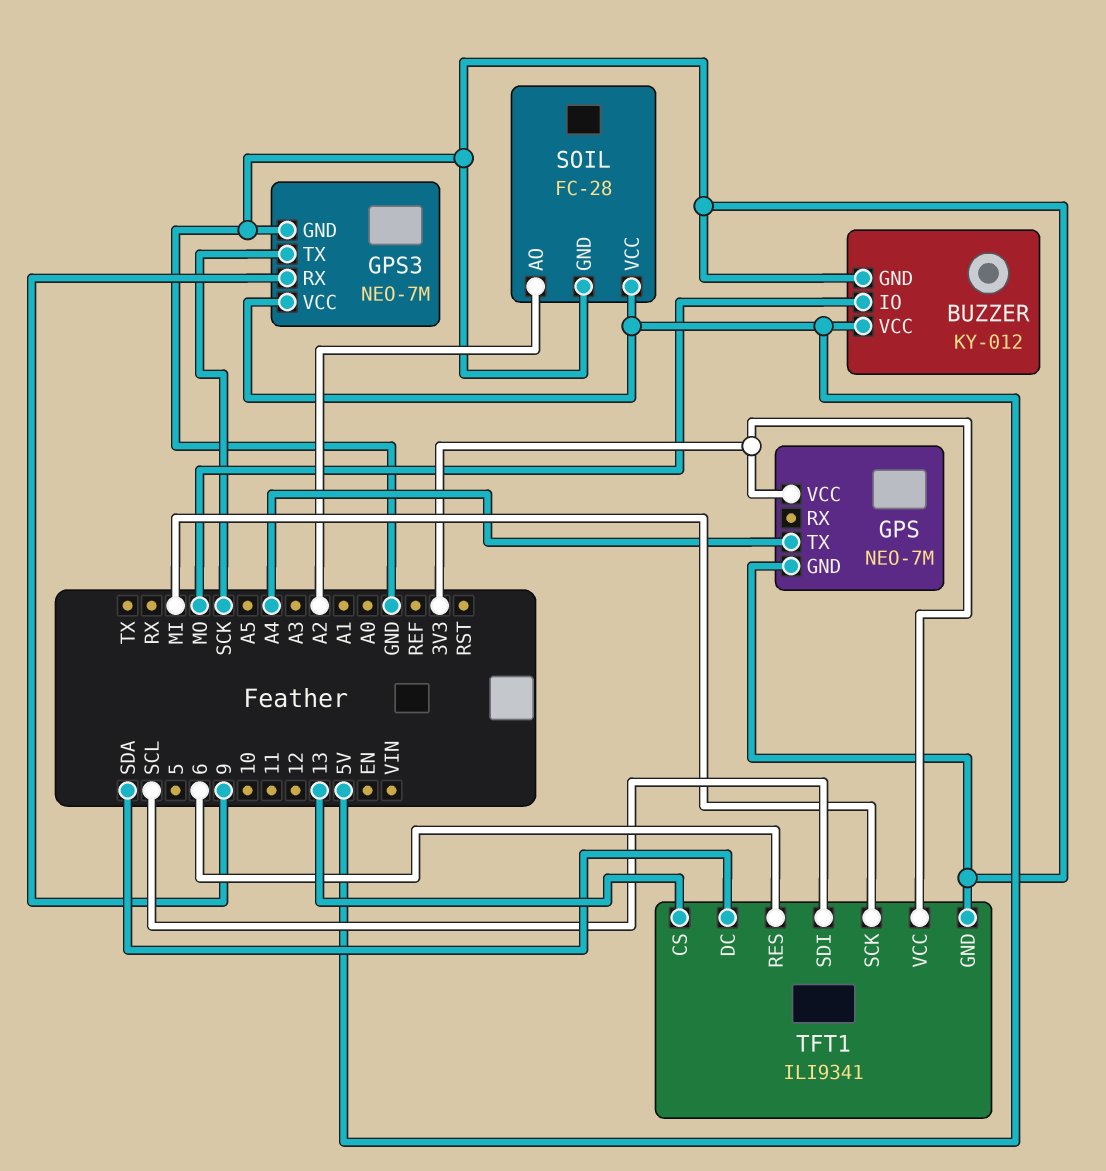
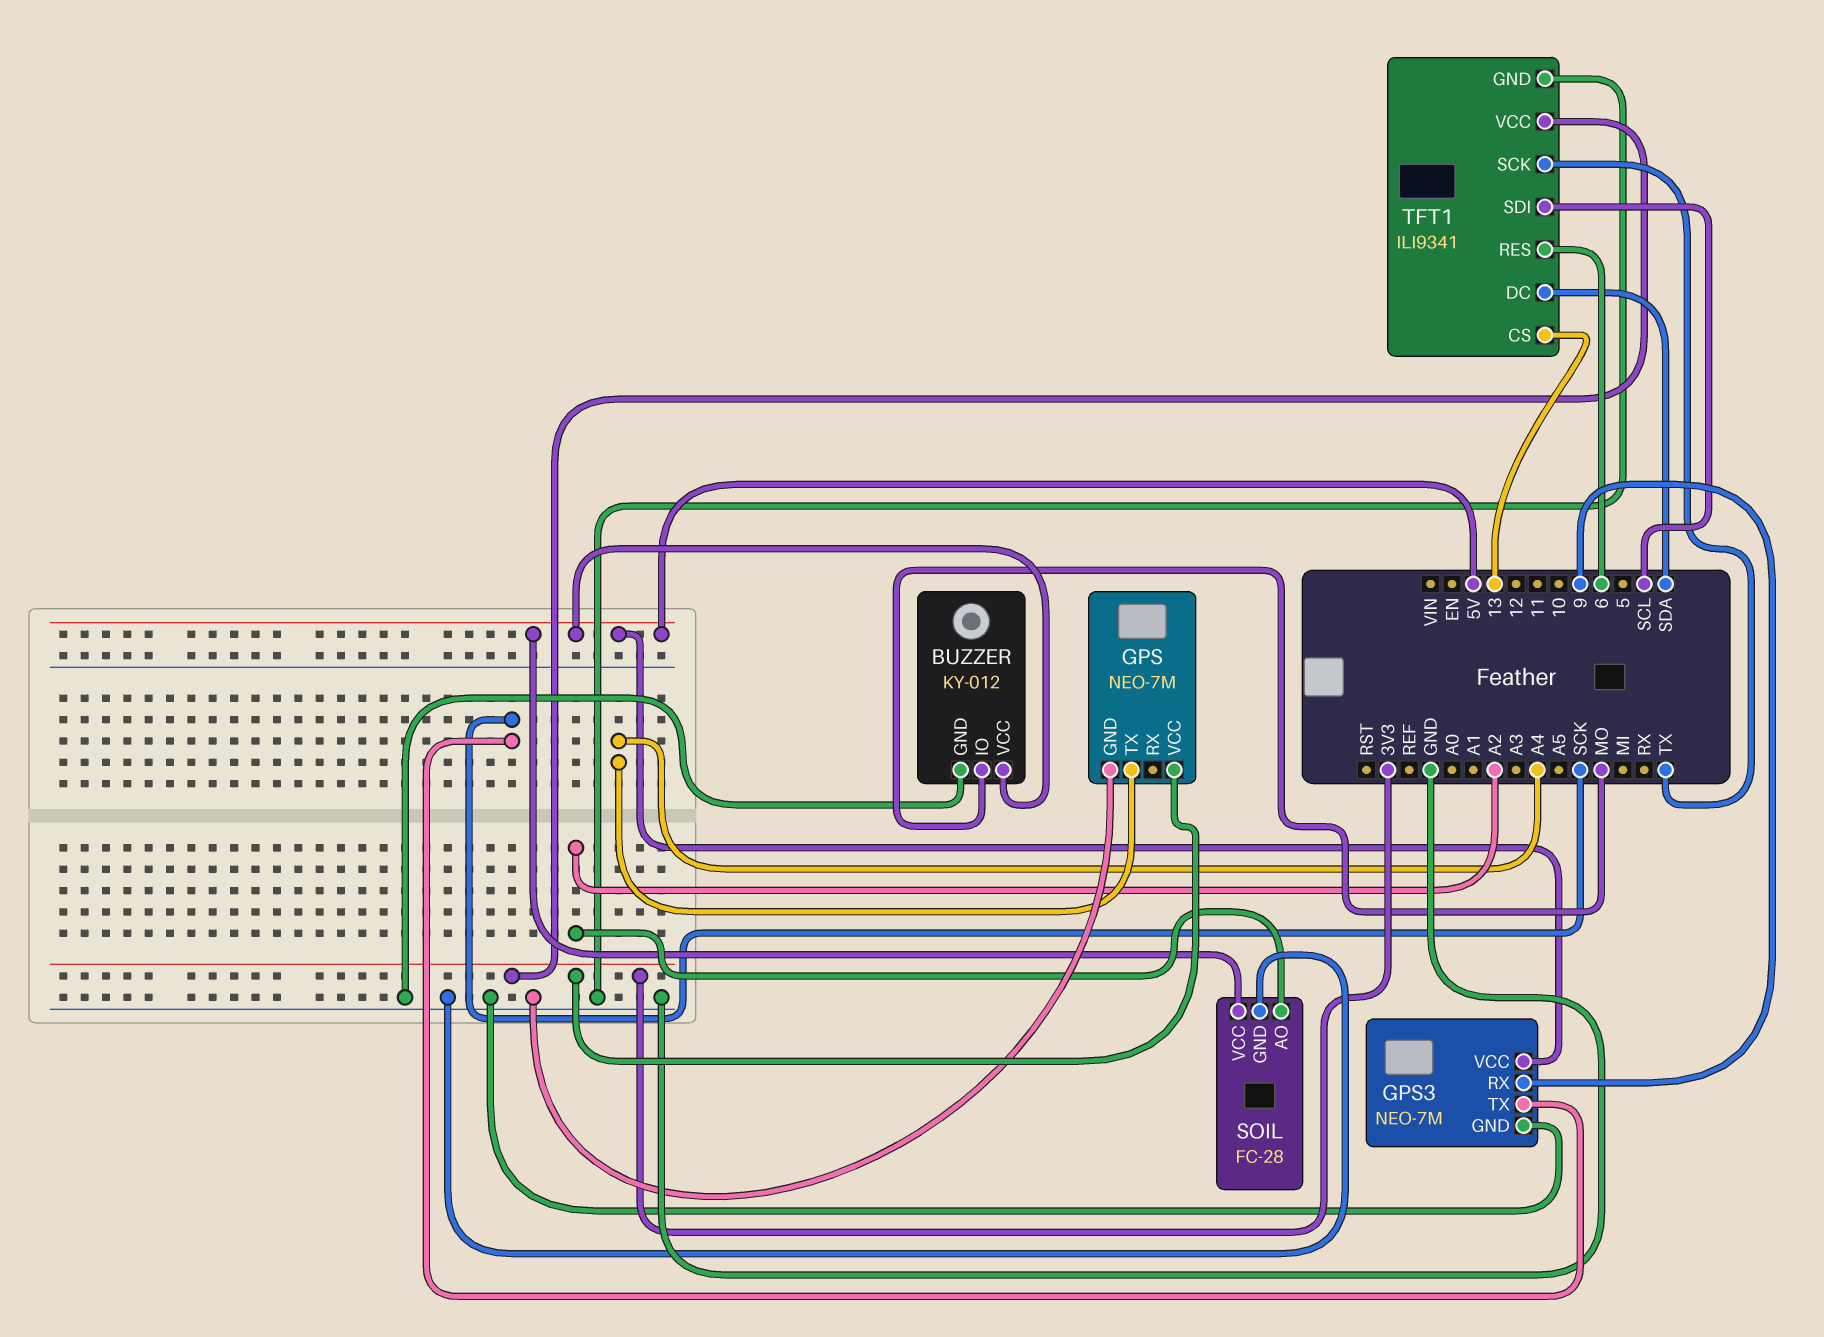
TFT1 pin SCK: MI -> TX

